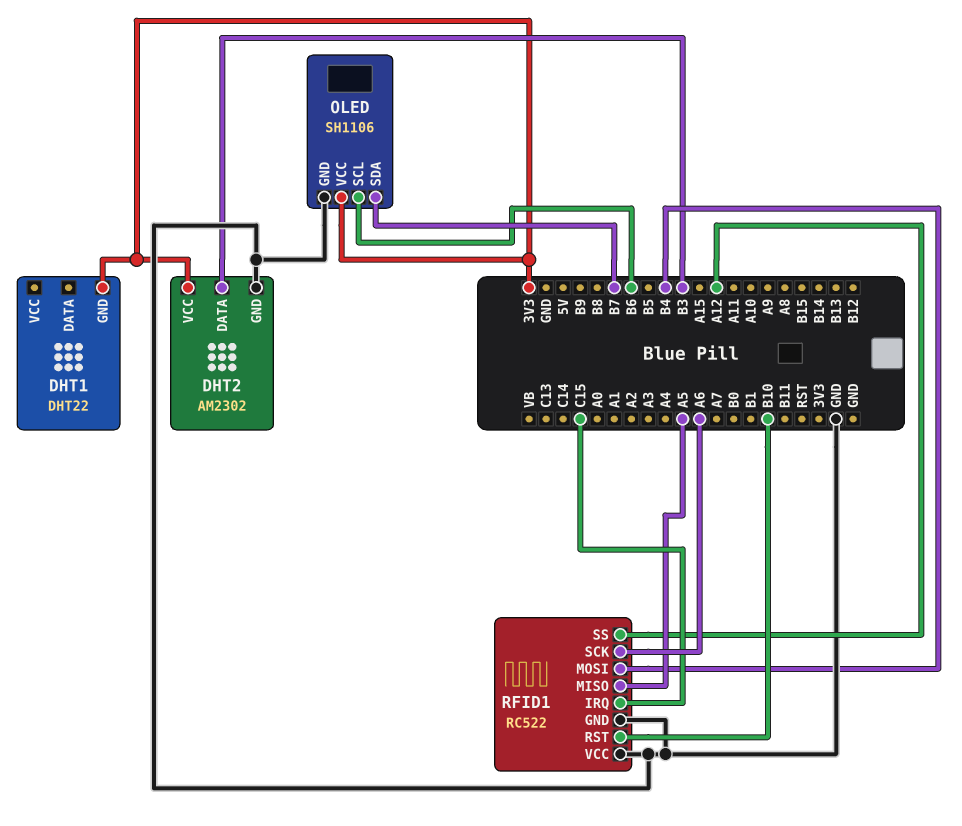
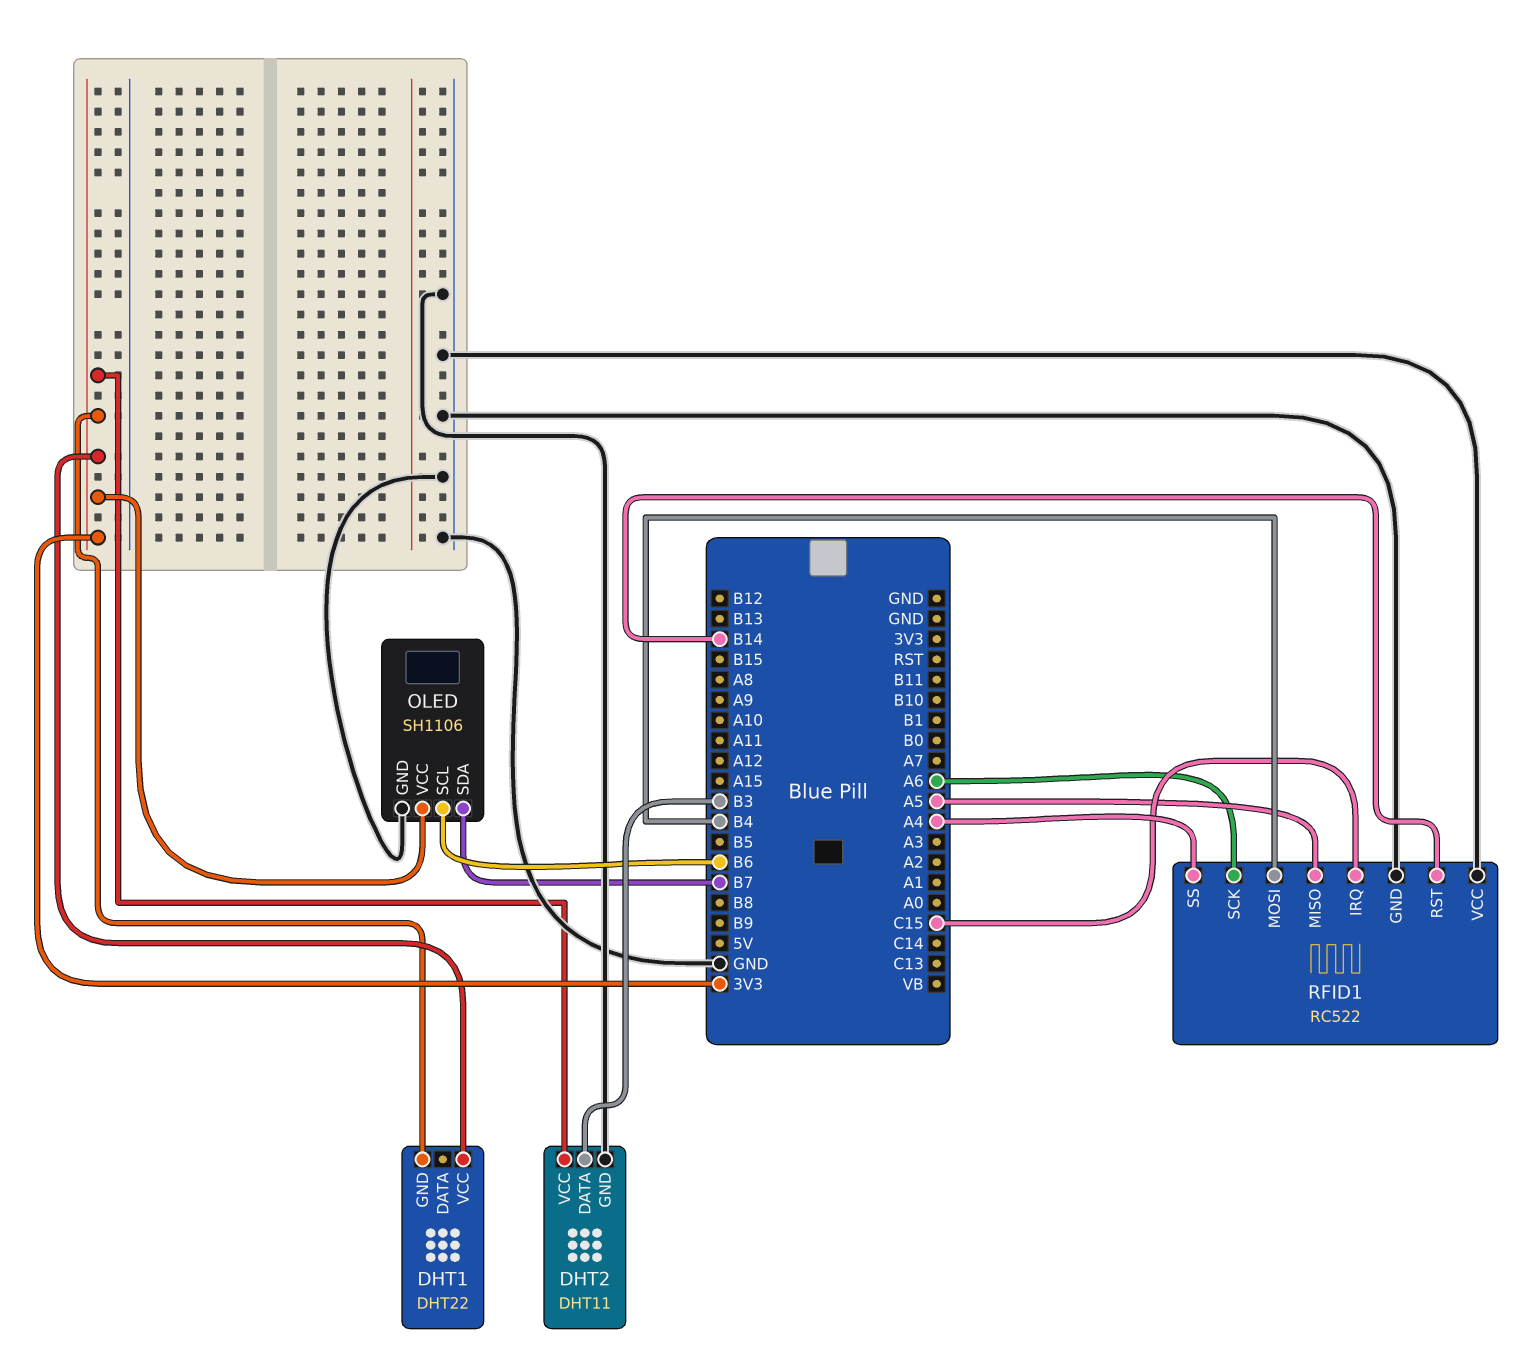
DHT1 pin VCC: none -> 3V3
DHT2: AM2302 -> DHT11
RFID1 pin RST: B10 -> B14
RFID1 pin SS: A12 -> A4

